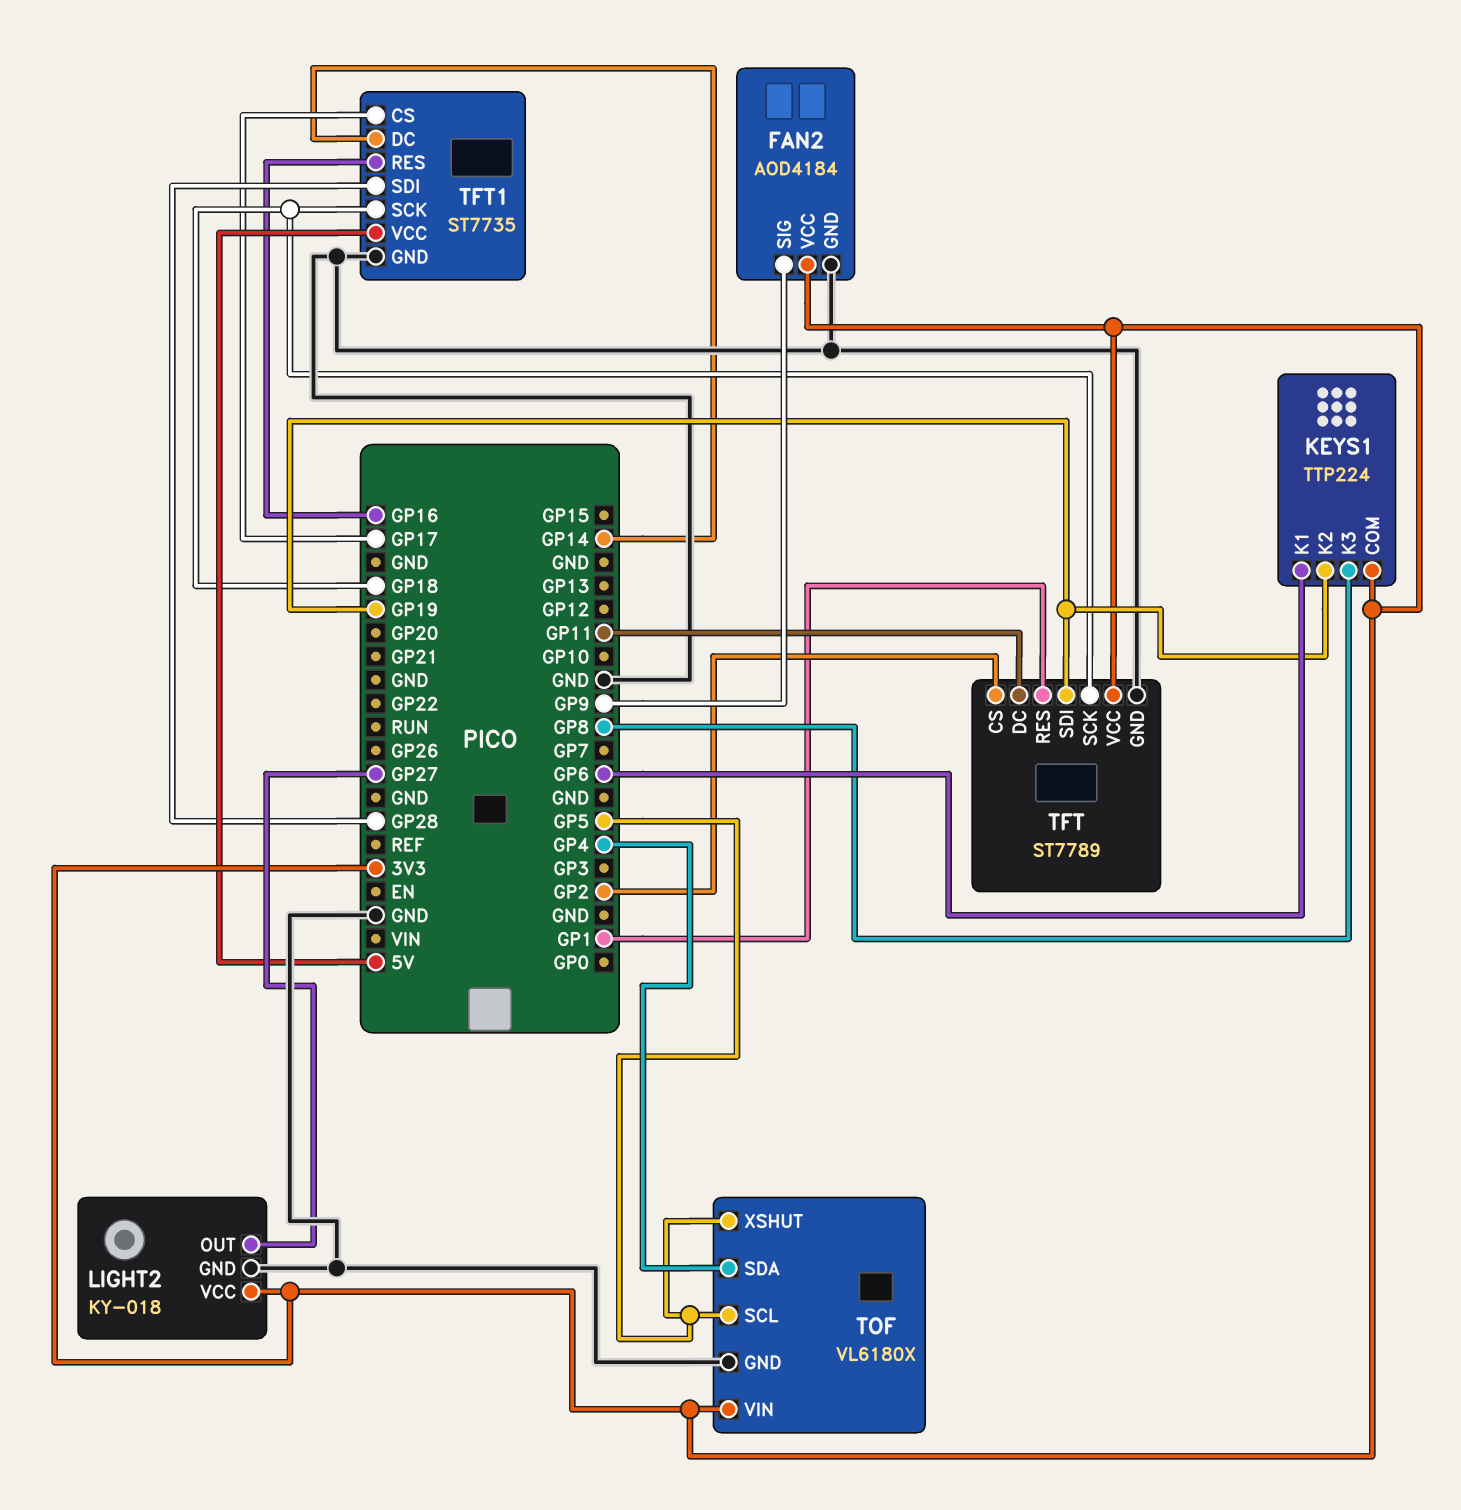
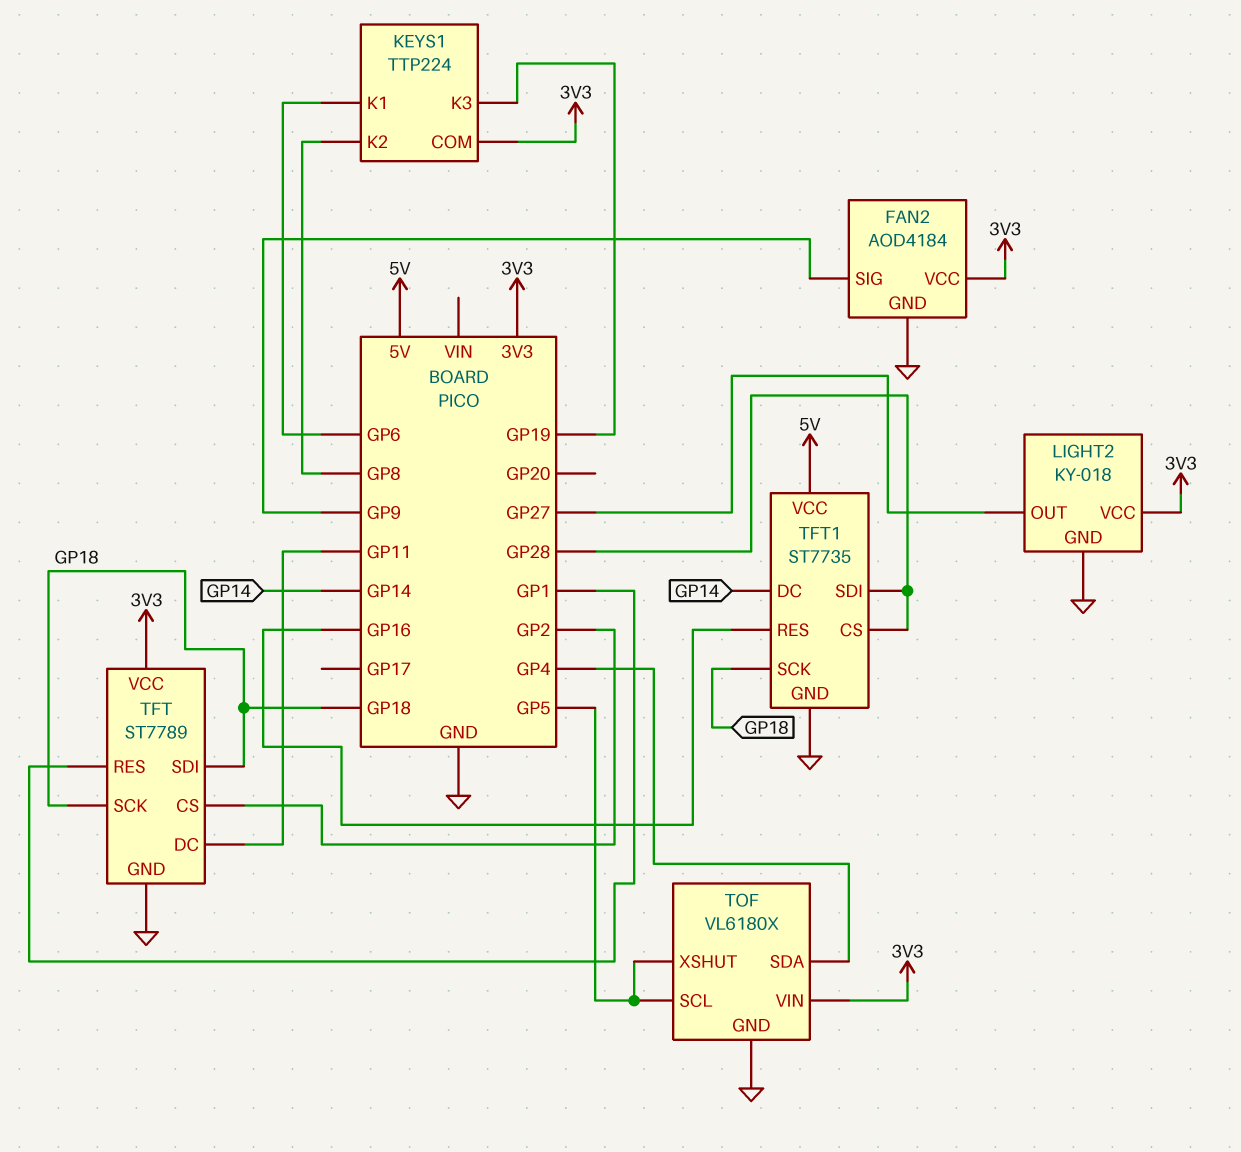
KEYS1 pin K2: GP19 -> GP8
KEYS1 pin K3: GP8 -> GP19
TFT pin SDI: GP19 -> GP18
TFT1 pin CS: GP17 -> GP28

